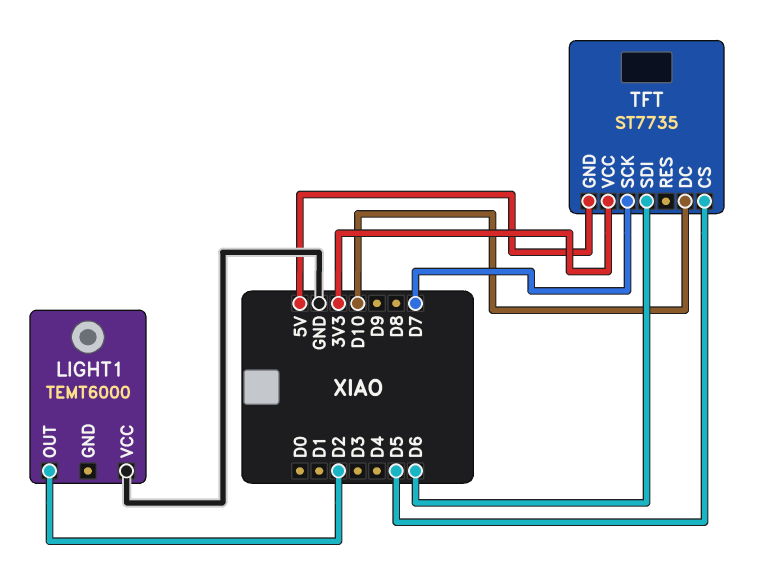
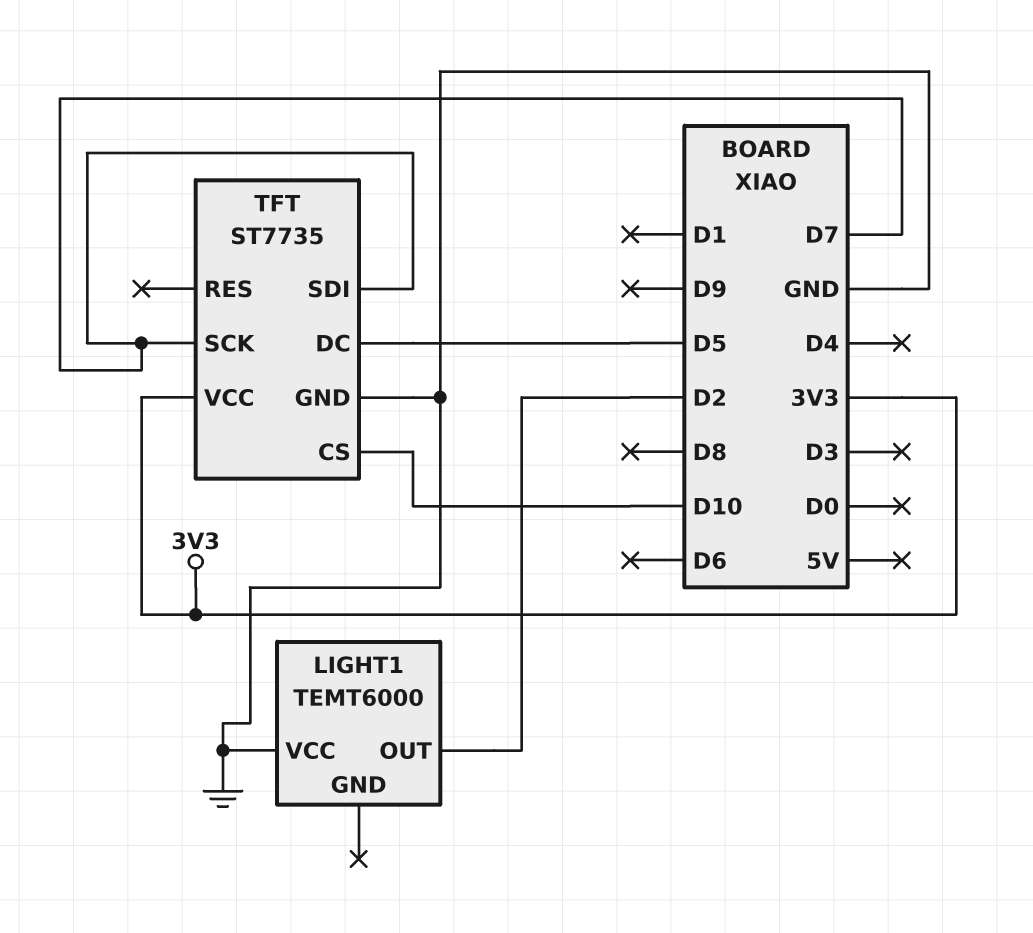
TFT pin CS: D5 -> D10
TFT pin DC: D10 -> D5
TFT pin GND: 5V -> GND
TFT pin SDI: D6 -> D7

